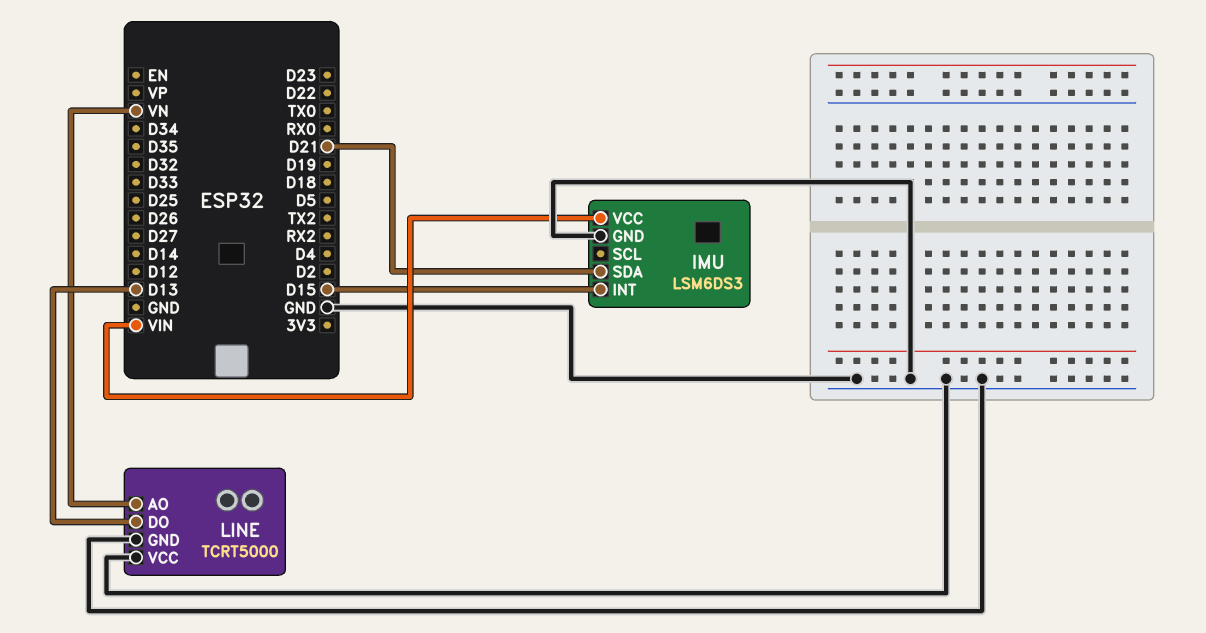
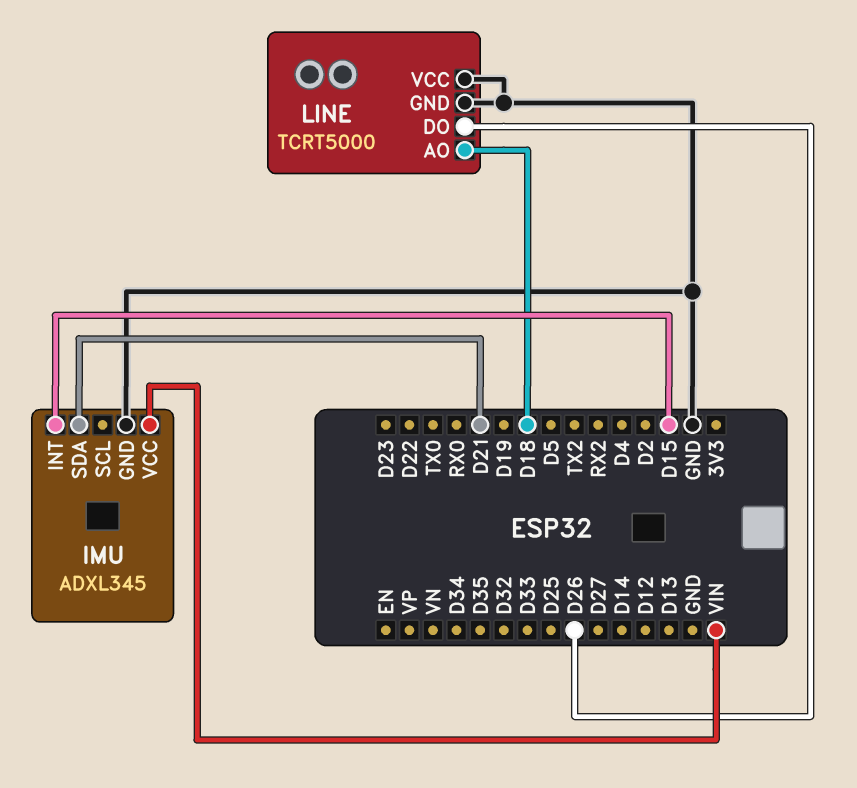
IMU: LSM6DS3 -> ADXL345
LINE pin AO: VN -> D18
LINE pin DO: D13 -> D26

